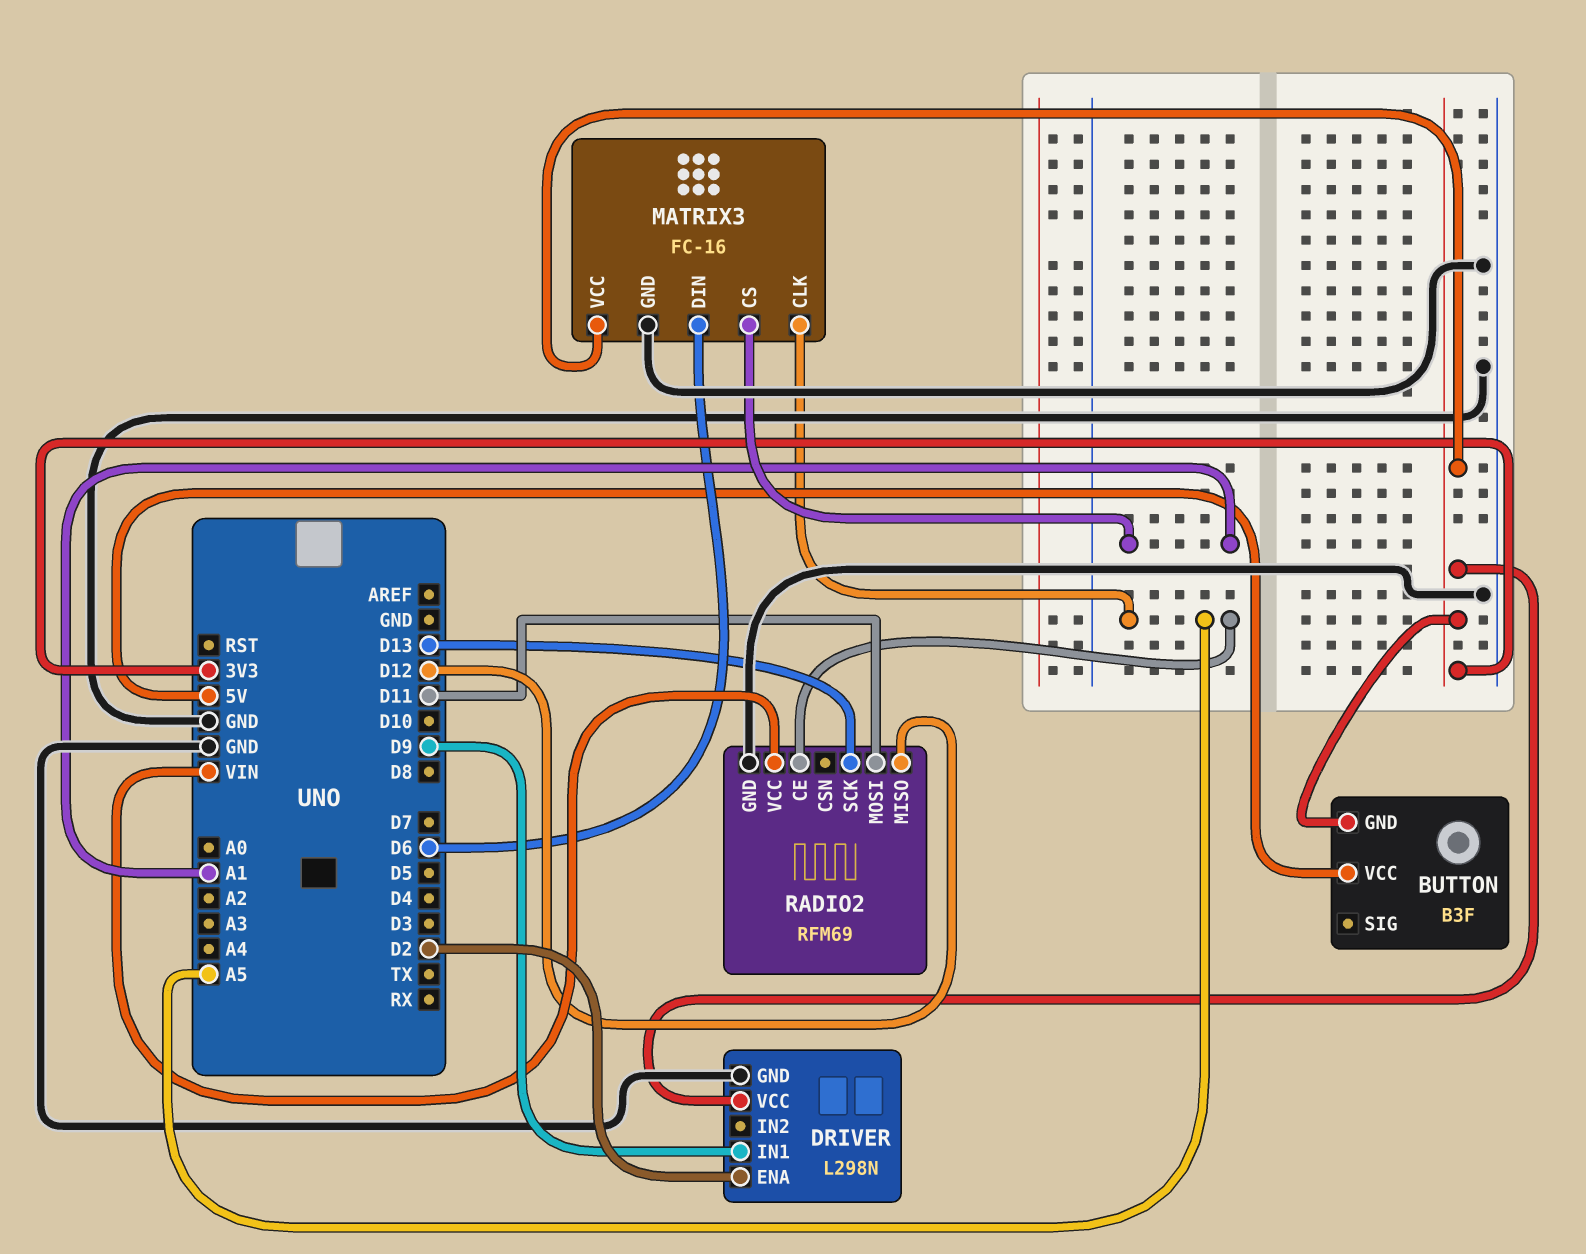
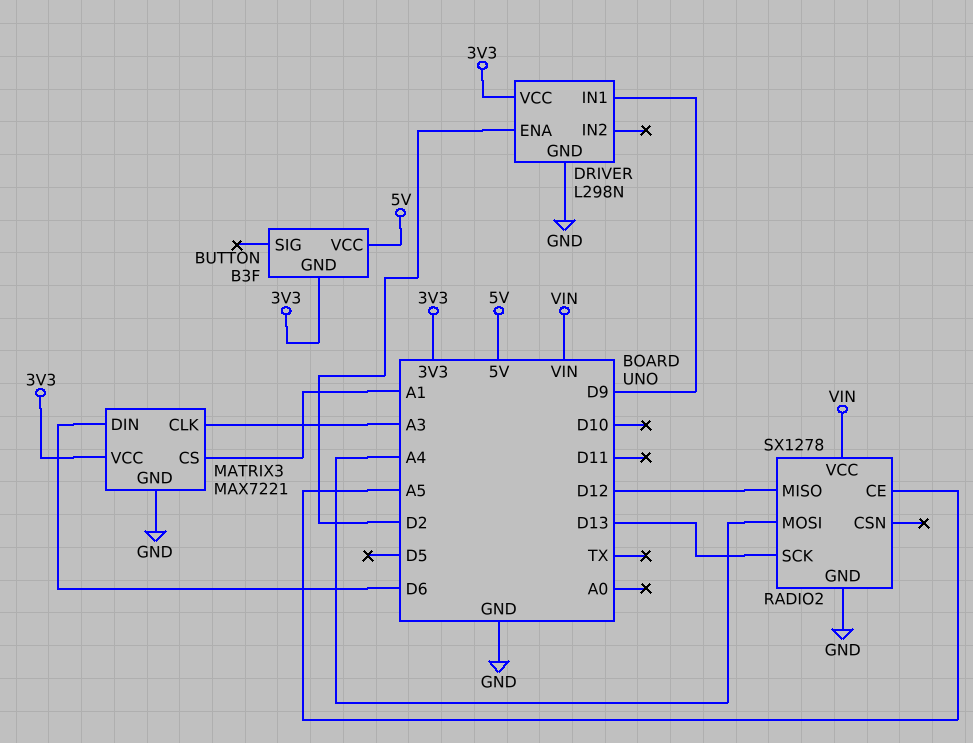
MATRIX3: FC-16 -> MAX7221
MATRIX3 pin CLK: A5 -> A3
RADIO2: RFM69 -> SX1278
RADIO2 pin MOSI: D11 -> A4

